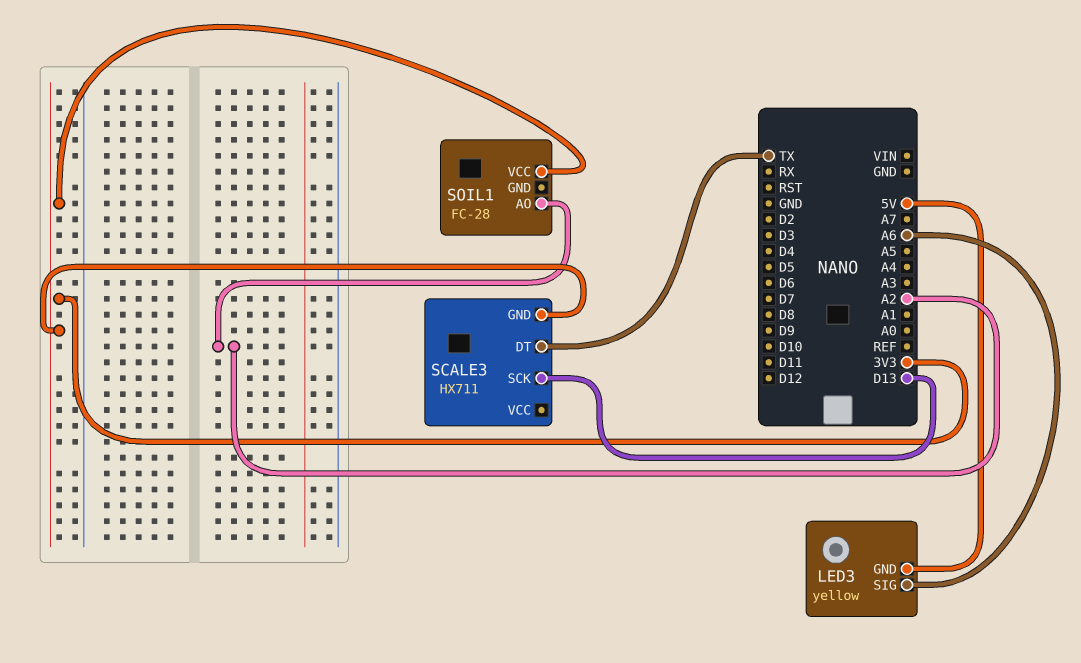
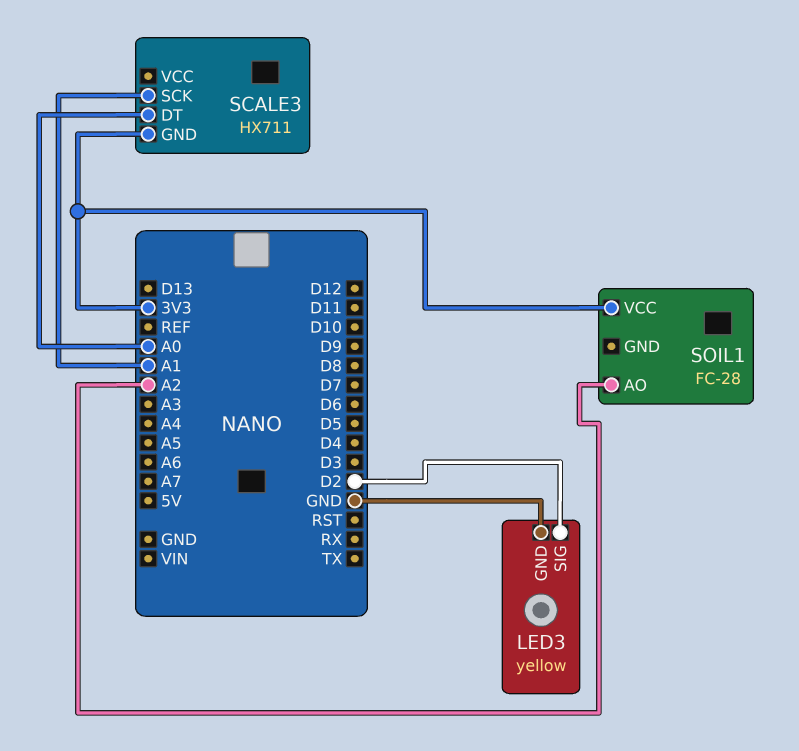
LED3 pin GND: 5V -> GND
LED3 pin SIG: A6 -> D2
SCALE3 pin DT: TX -> A0
SCALE3 pin SCK: D13 -> A1

